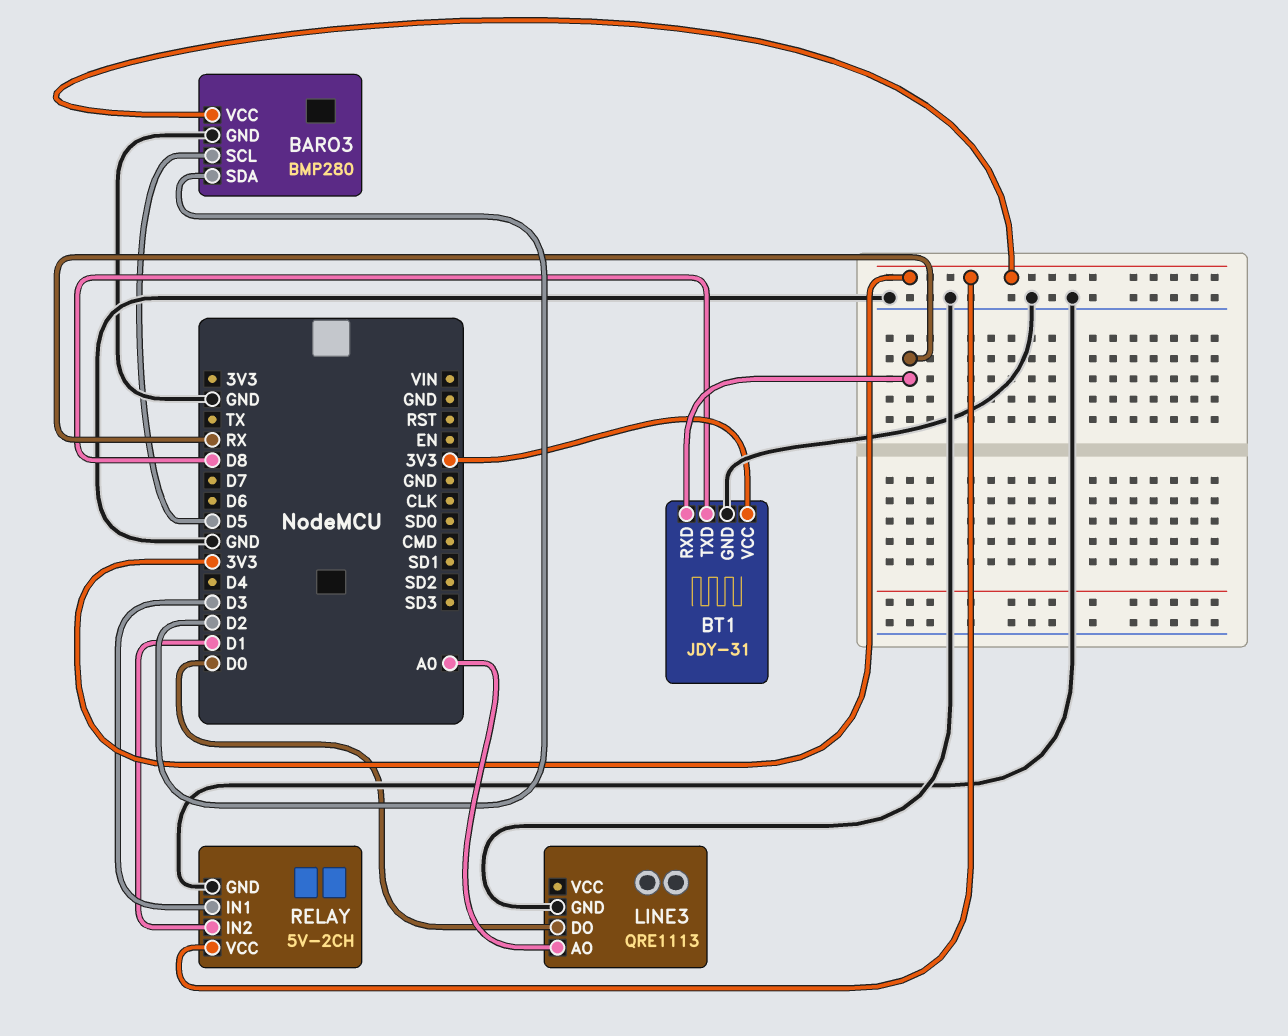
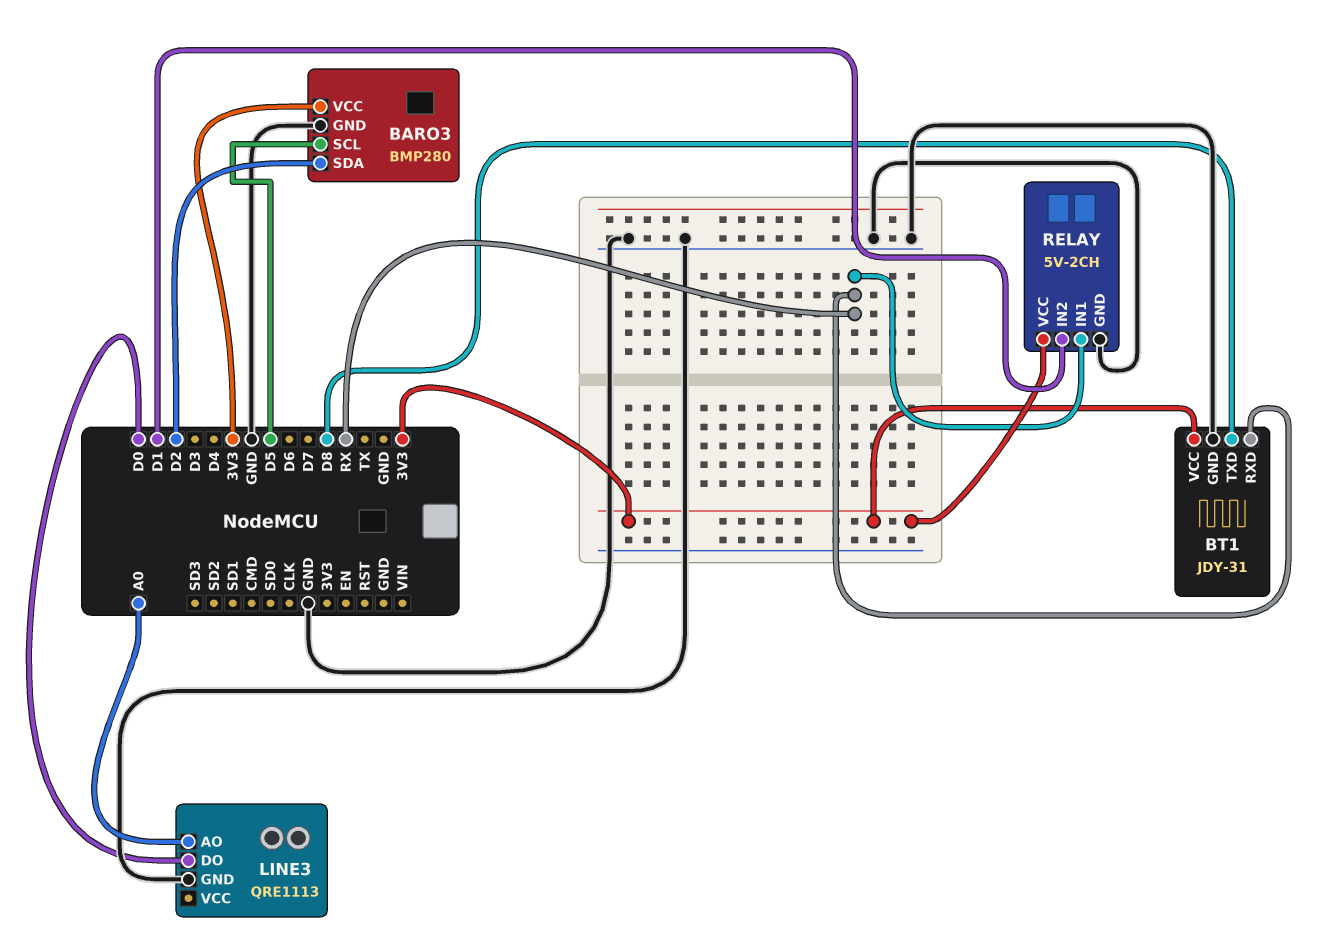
RELAY pin IN1: D3 -> RX

